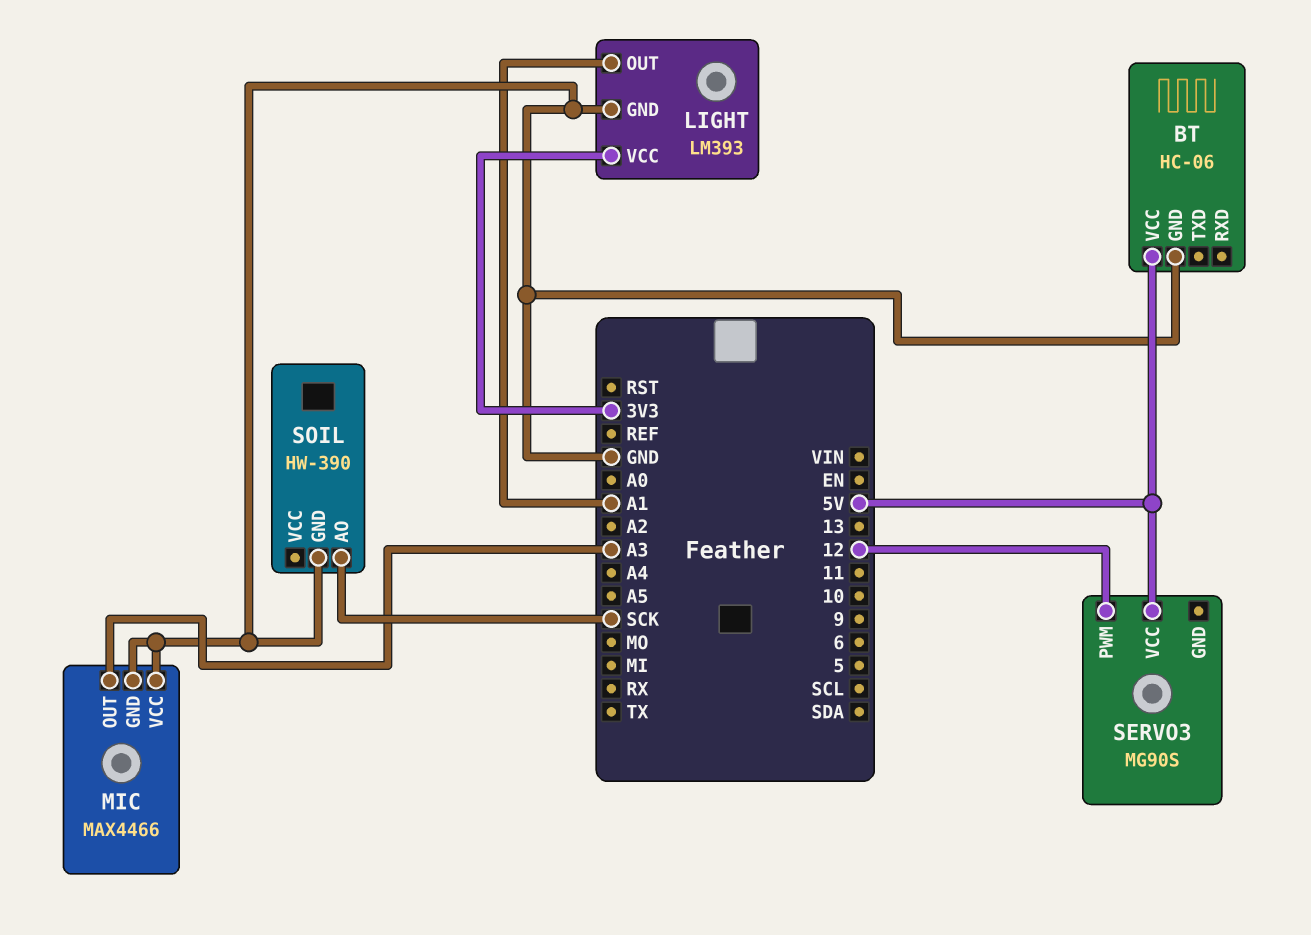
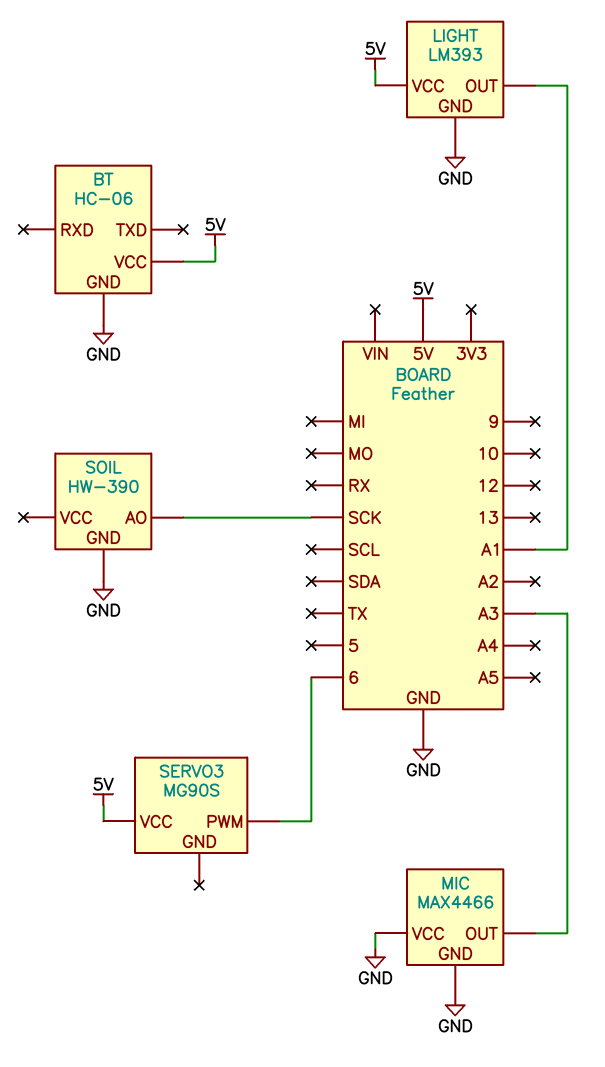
LIGHT pin VCC: 3V3 -> 5V
SERVO3 pin PWM: 12 -> 6

